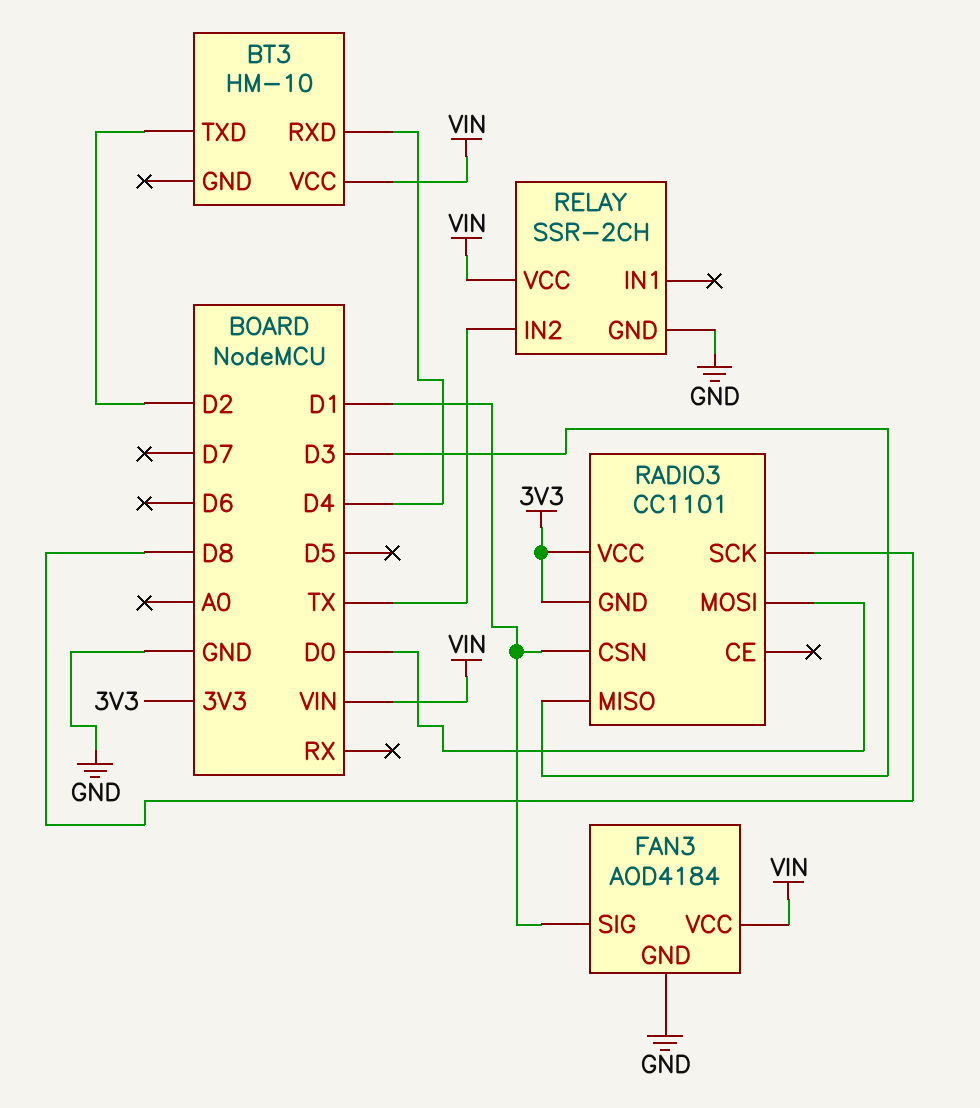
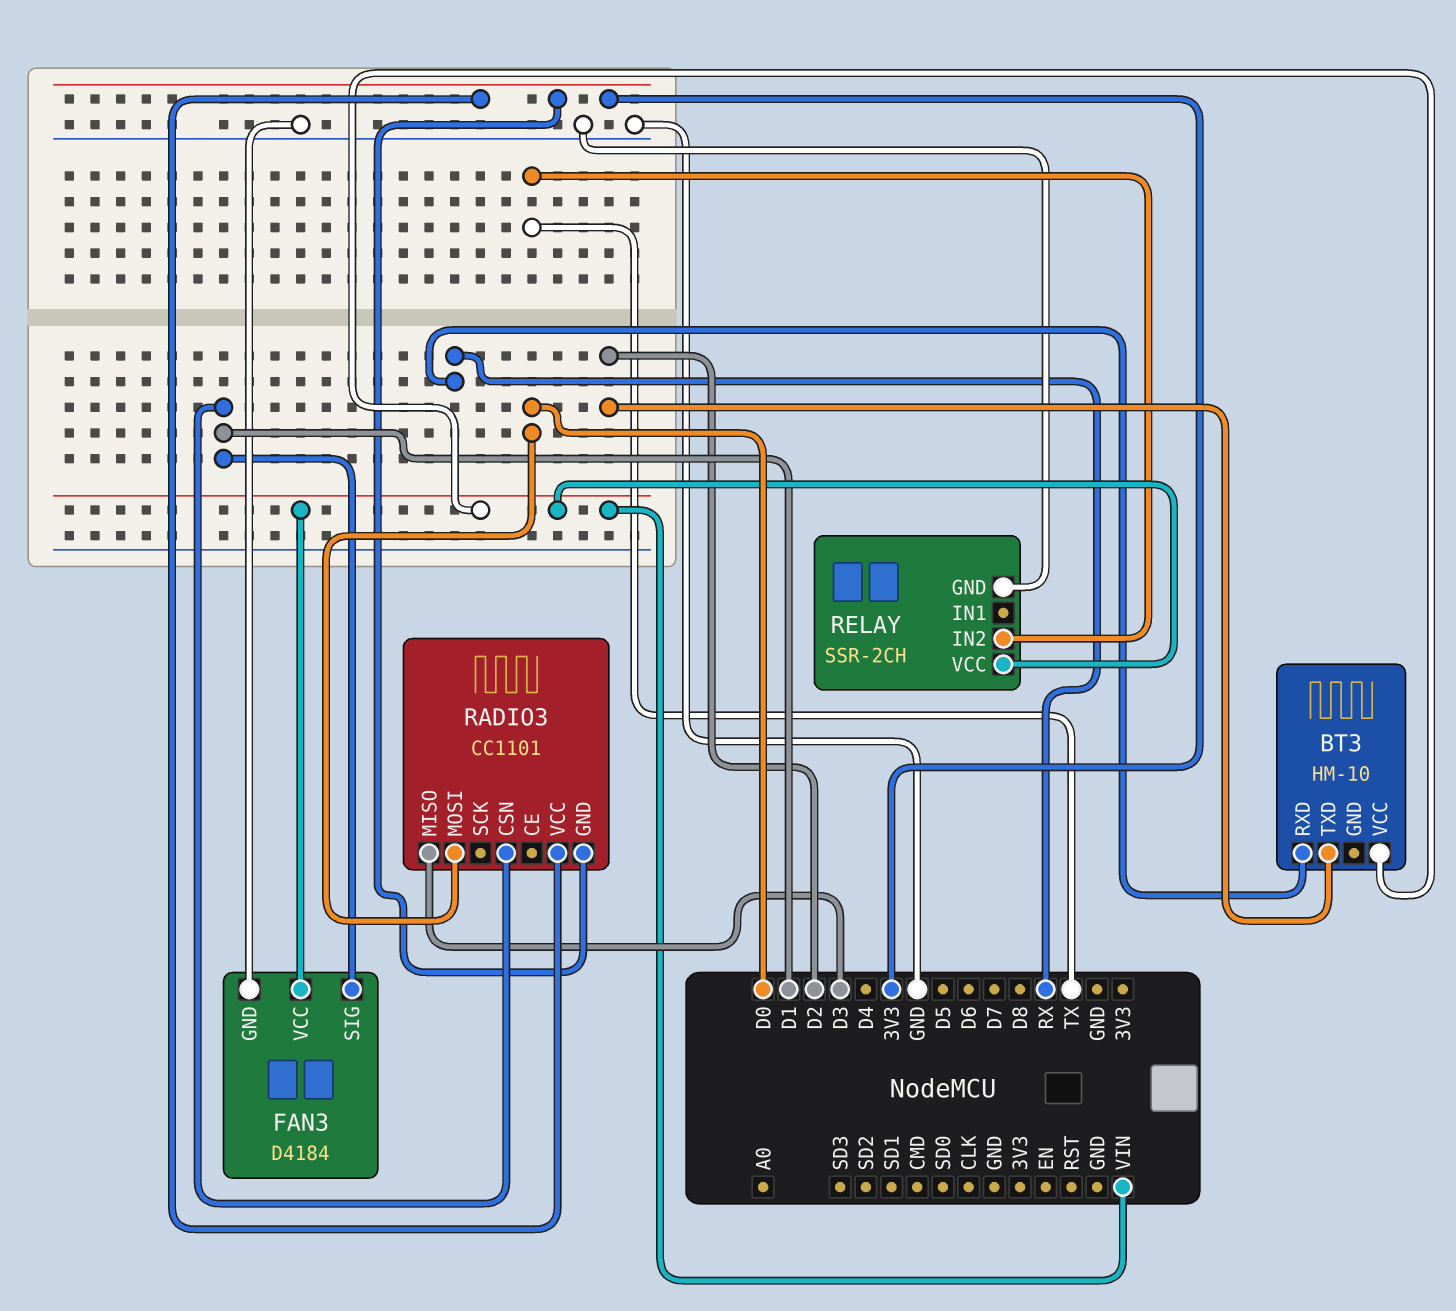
BT3 pin RXD: D4 -> RX
FAN3: AOD4184 -> D4184
RADIO3 pin SCK: D8 -> none

